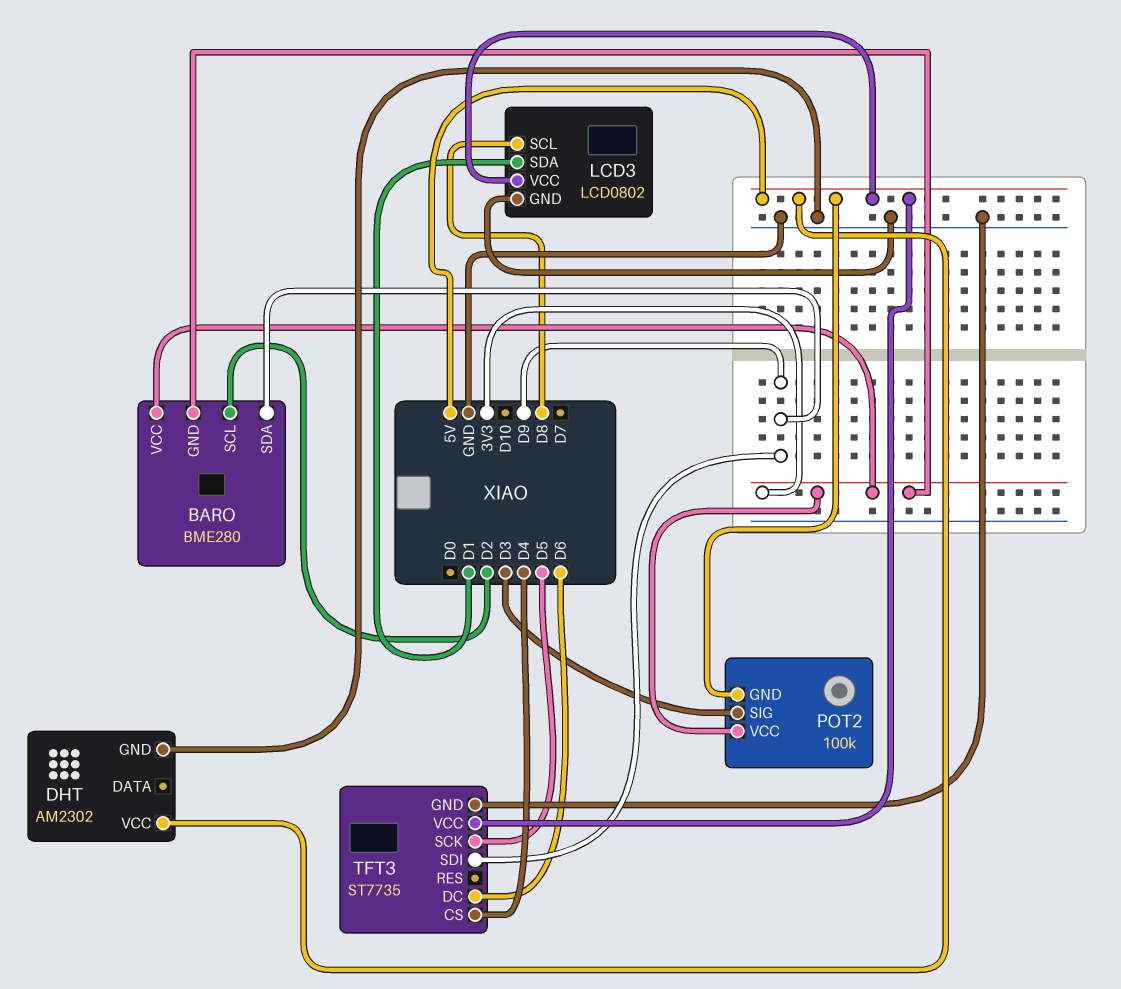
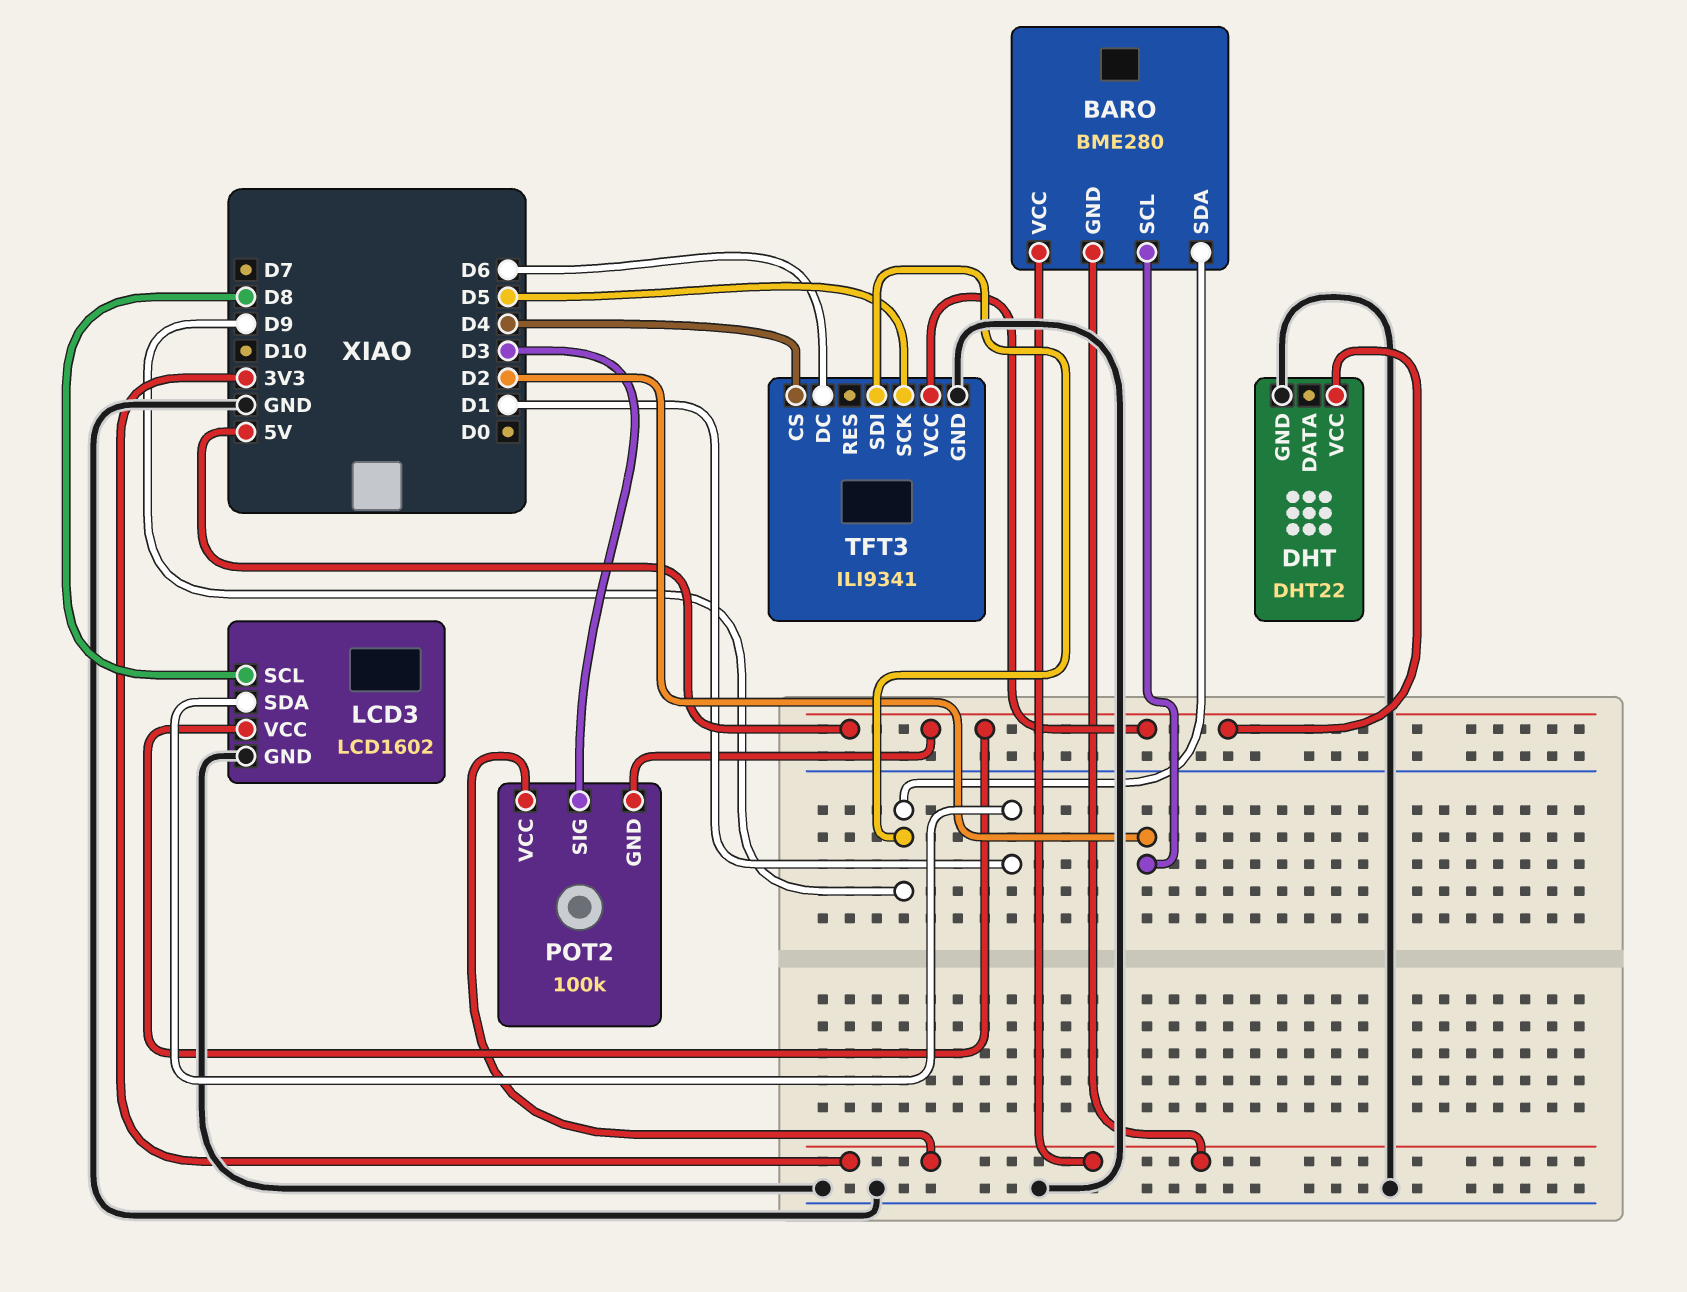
DHT: AM2302 -> DHT22
LCD3: LCD0802 -> LCD1602
TFT3: ST7735 -> ILI9341

